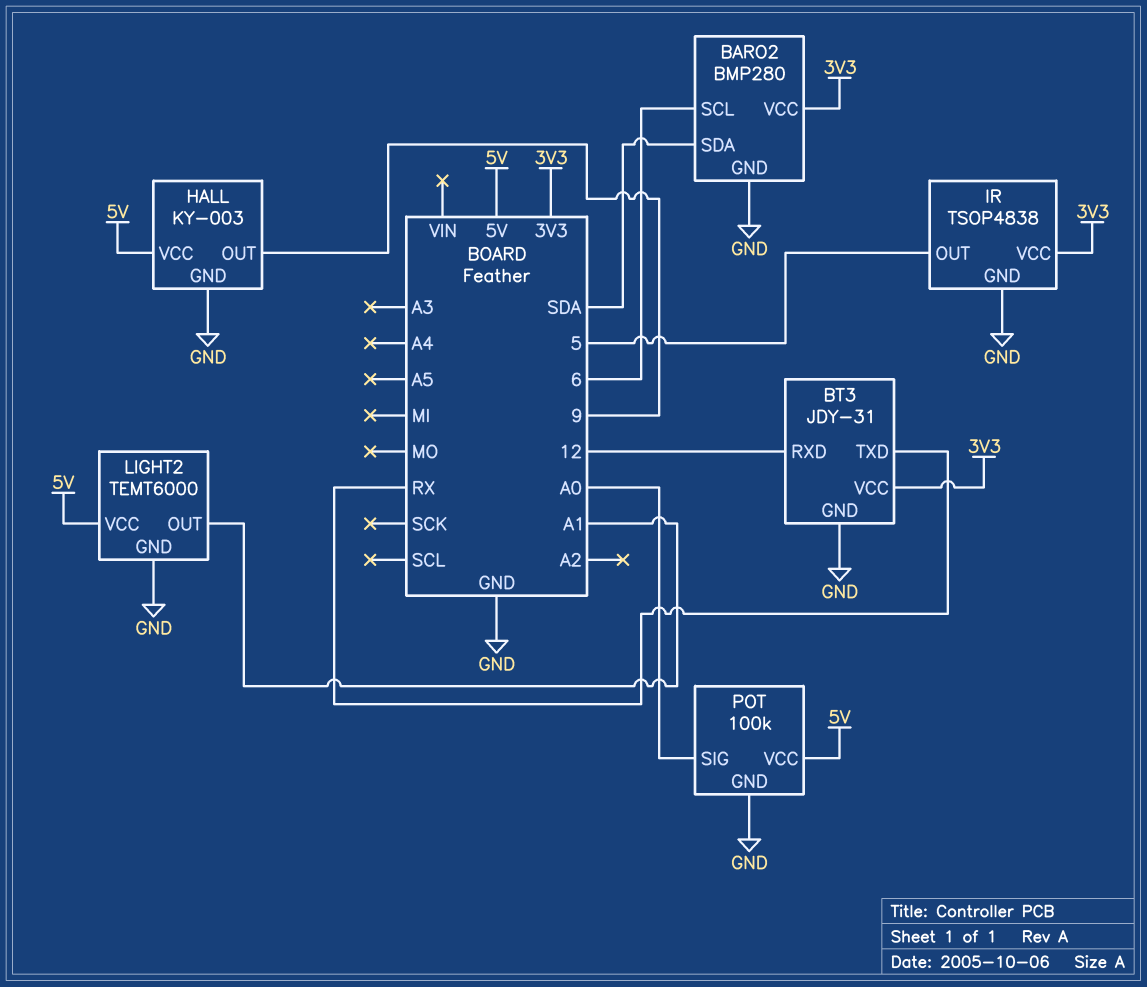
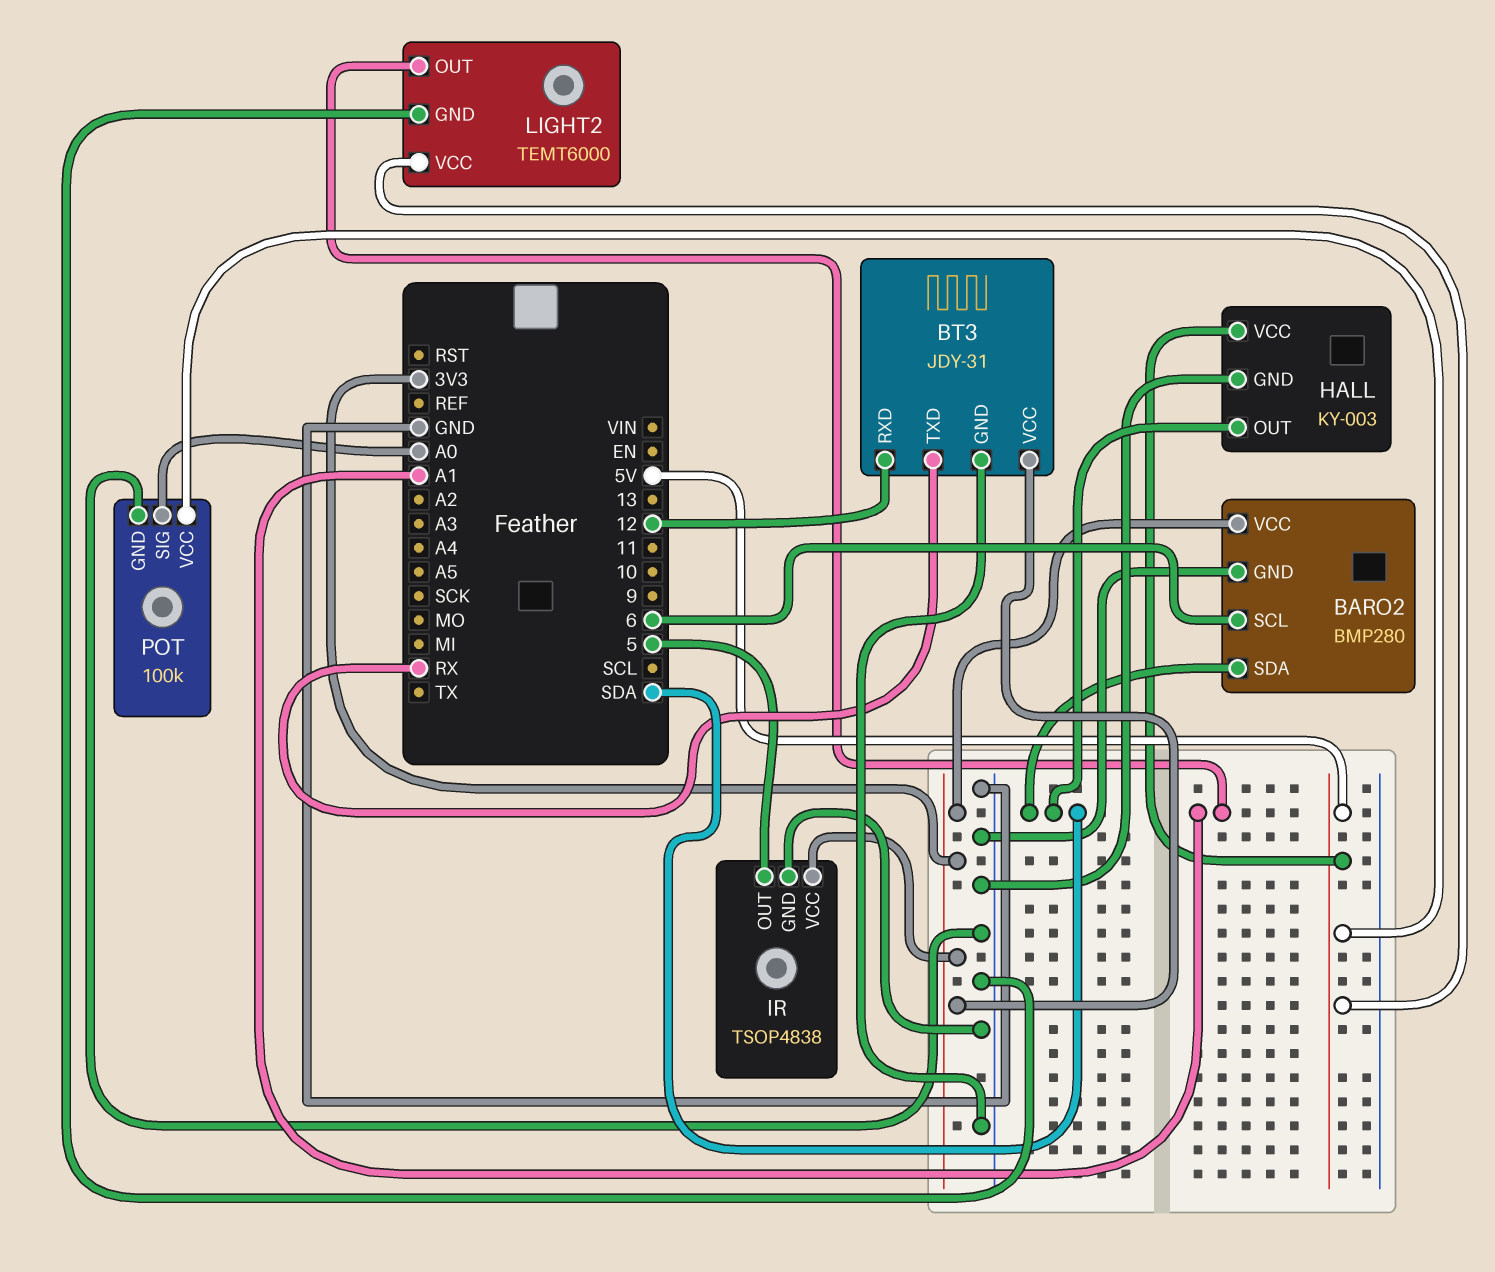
HALL pin OUT: 9 -> SDA

